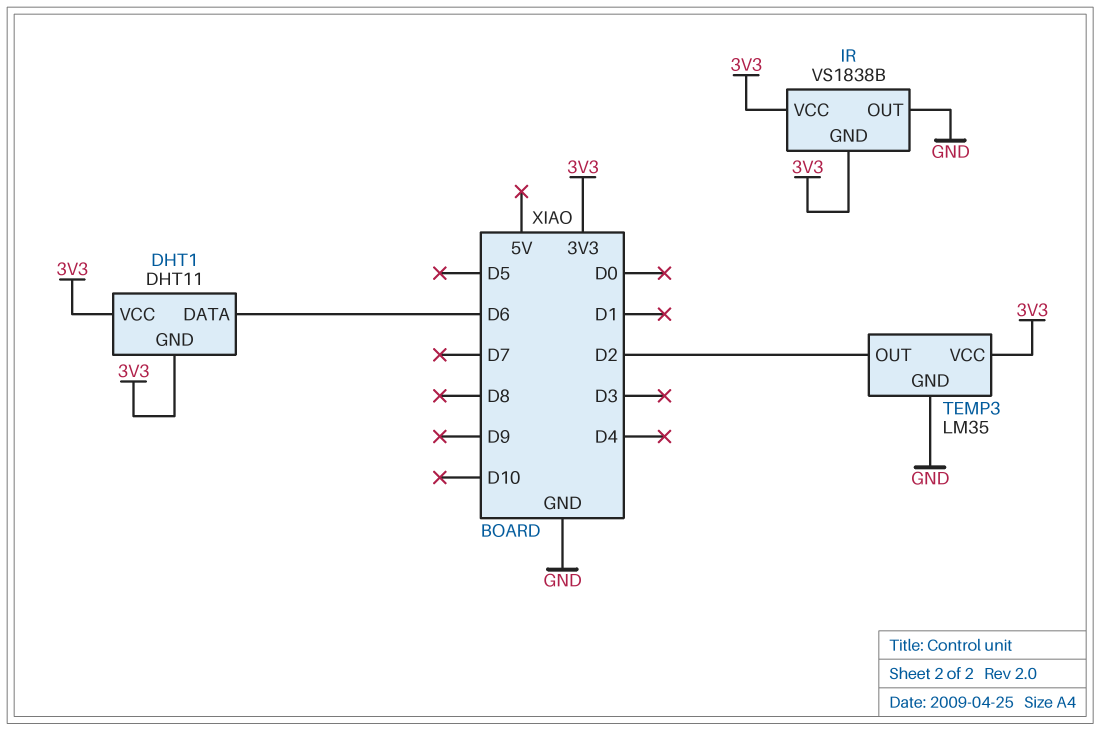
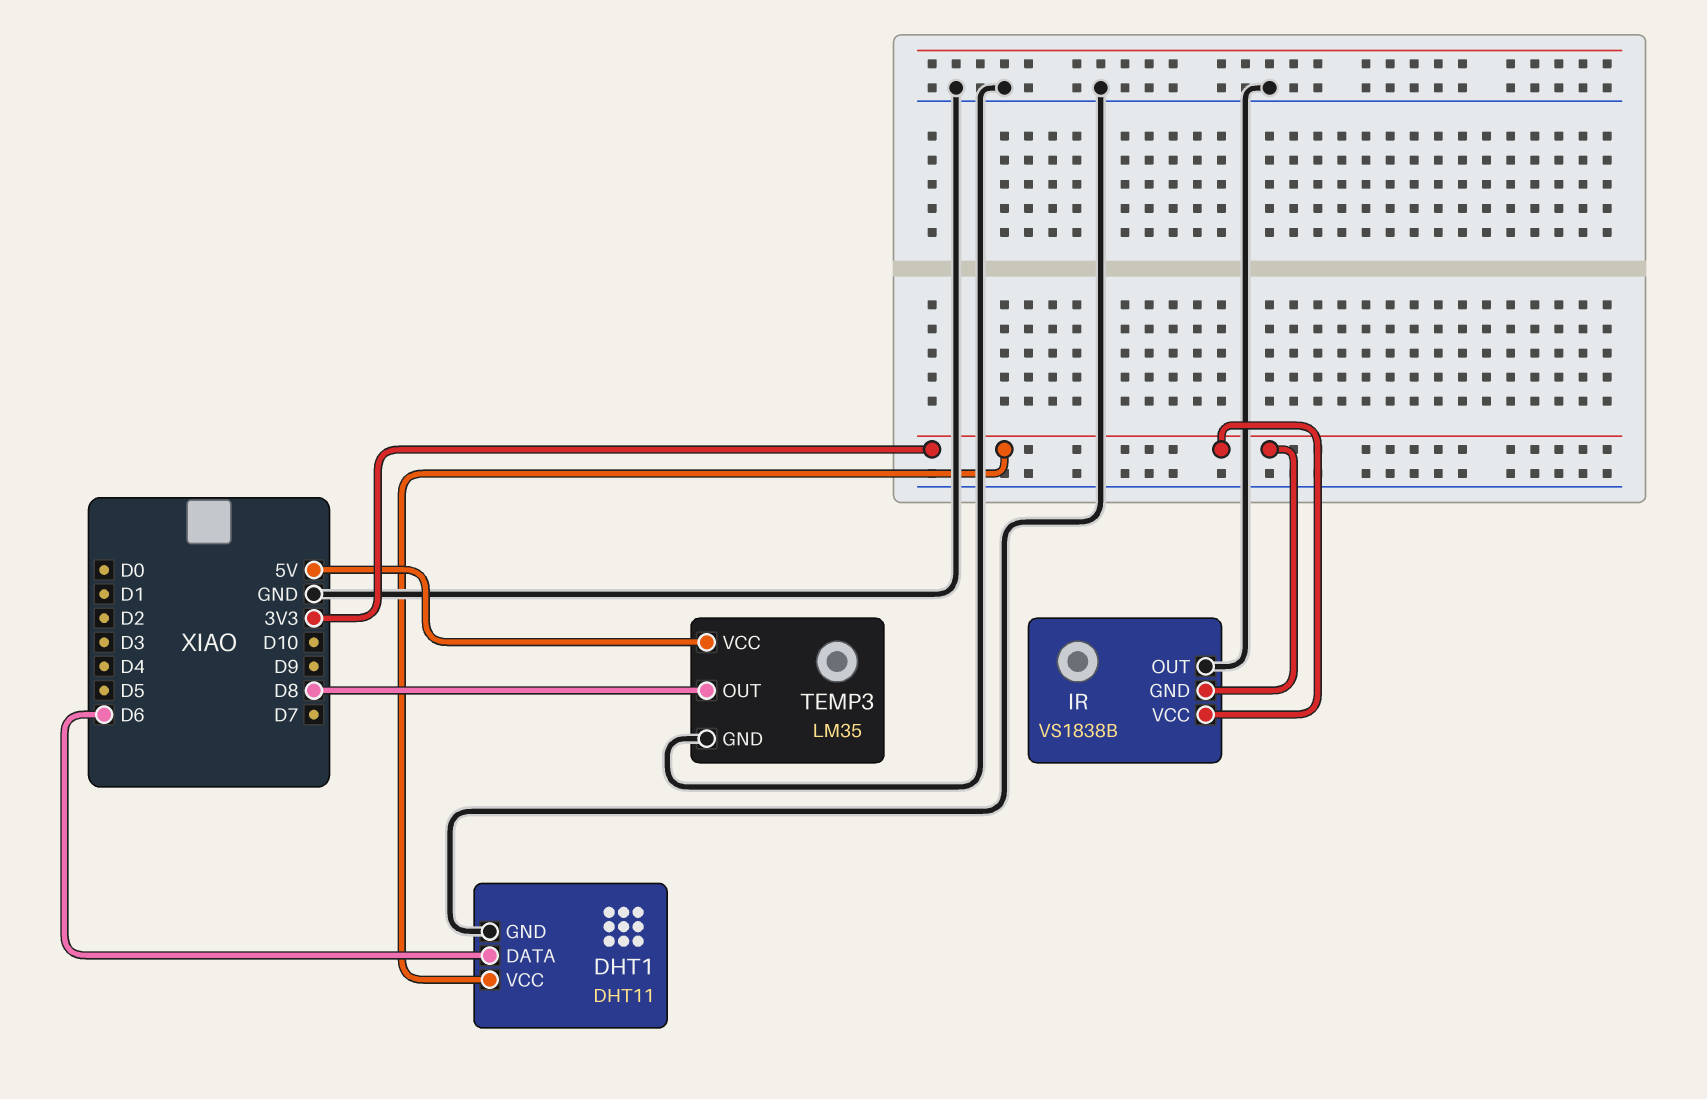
DHT1 pin GND: 3V3 -> GND
TEMP3 pin OUT: D2 -> D8
TEMP3 pin VCC: 3V3 -> 5V

